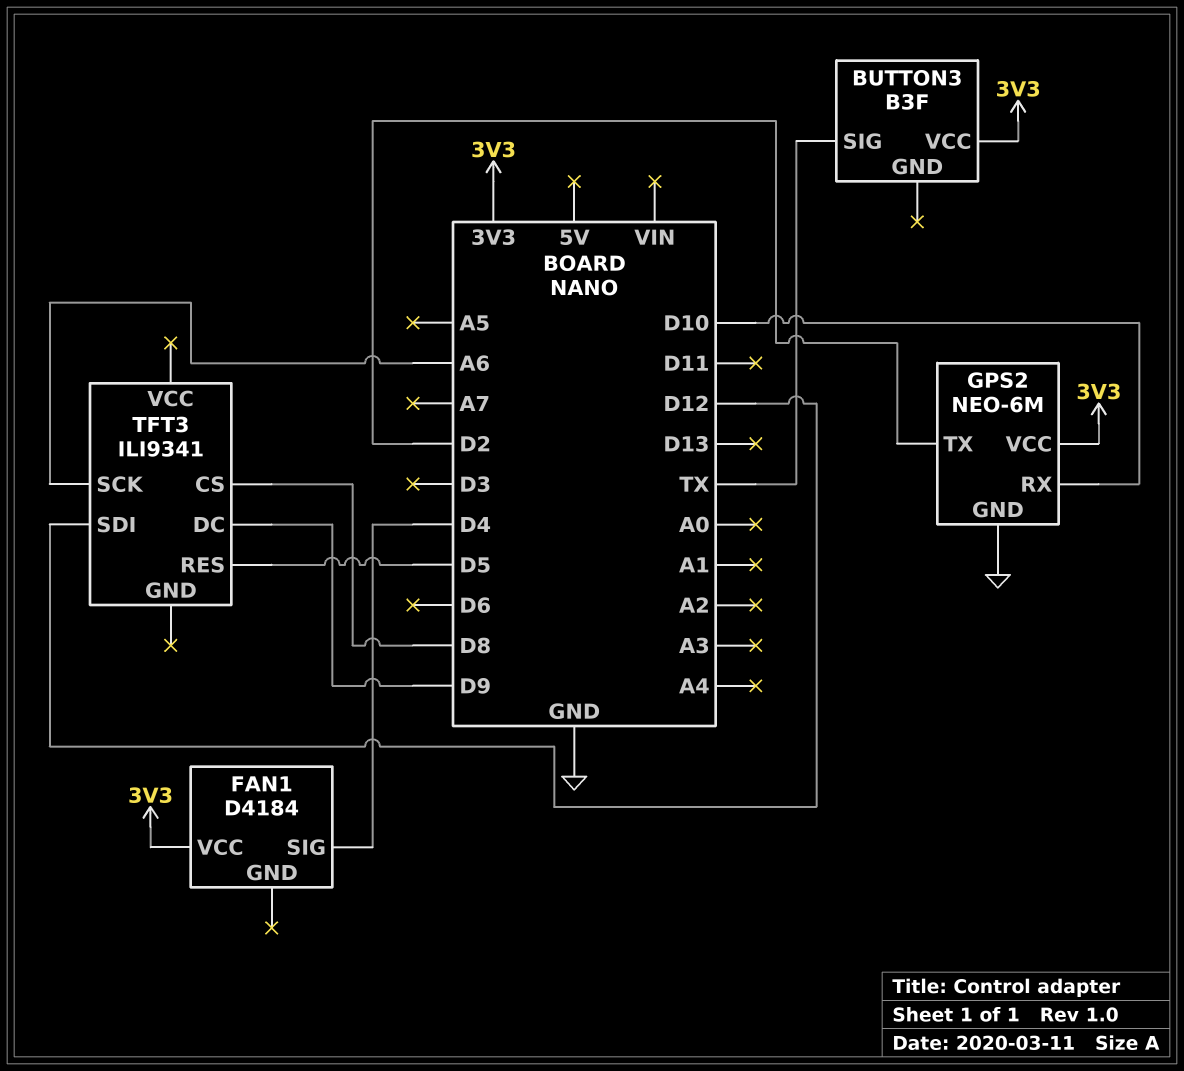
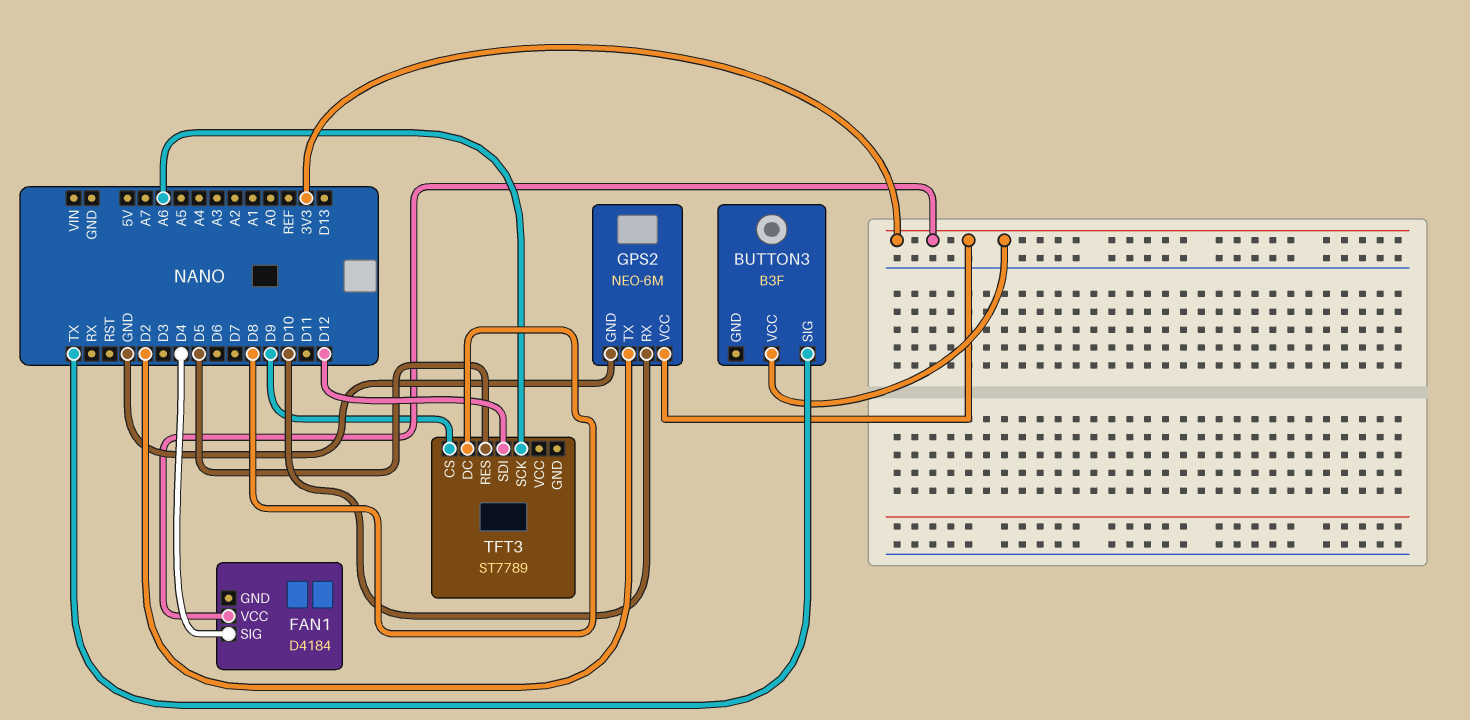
TFT3: ILI9341 -> ST7789
TFT3 pin CS: D8 -> D9
TFT3 pin DC: D9 -> D8

